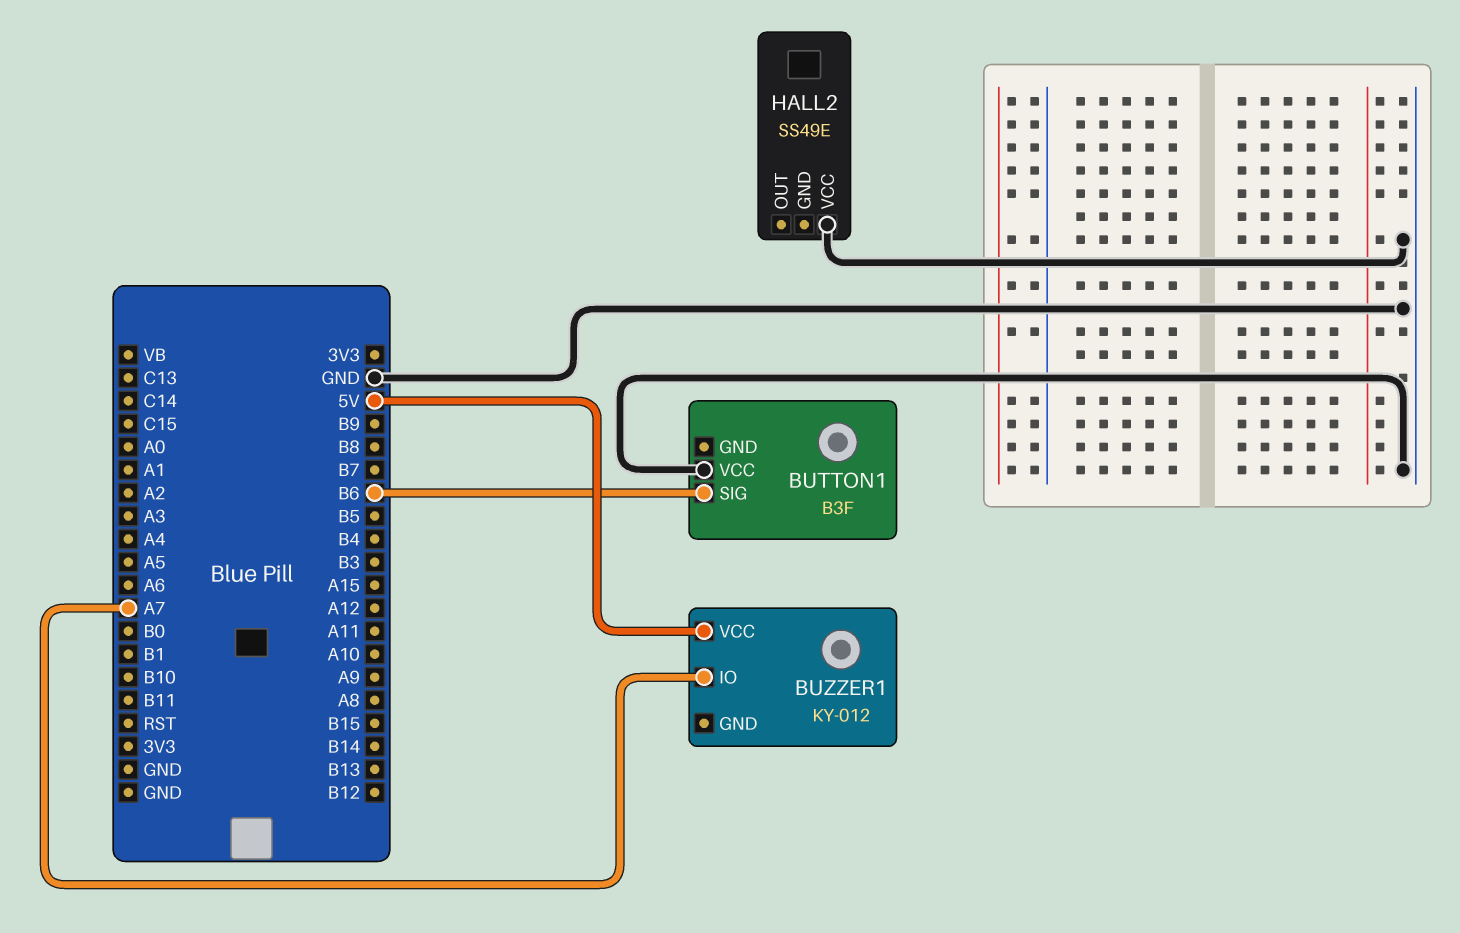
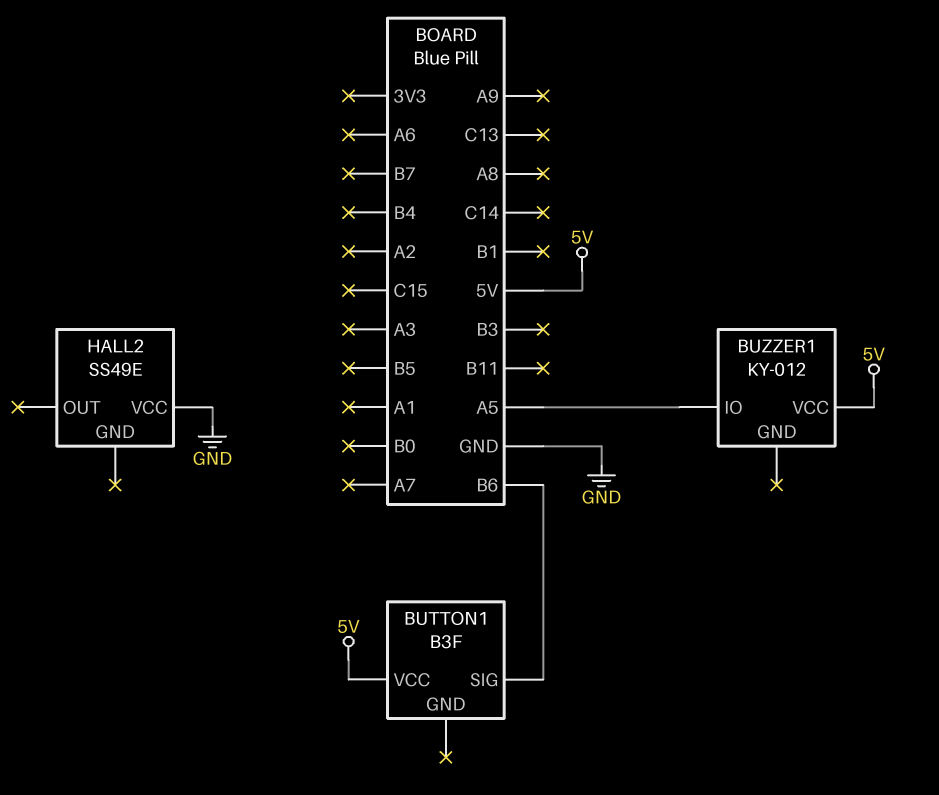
BUTTON1 pin VCC: GND -> 5V
BUZZER1 pin IO: A7 -> A5

